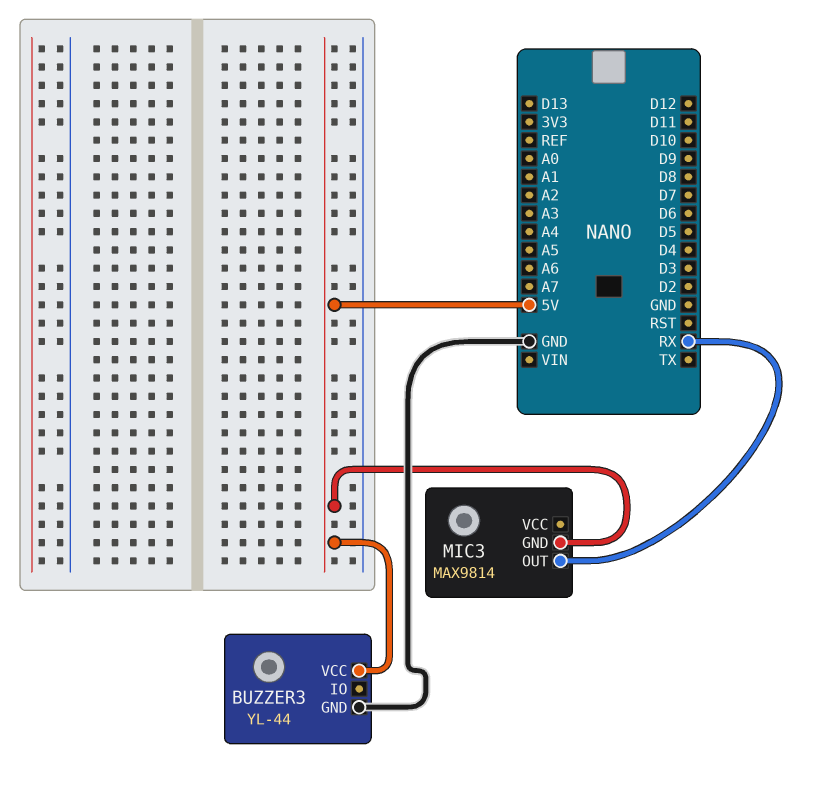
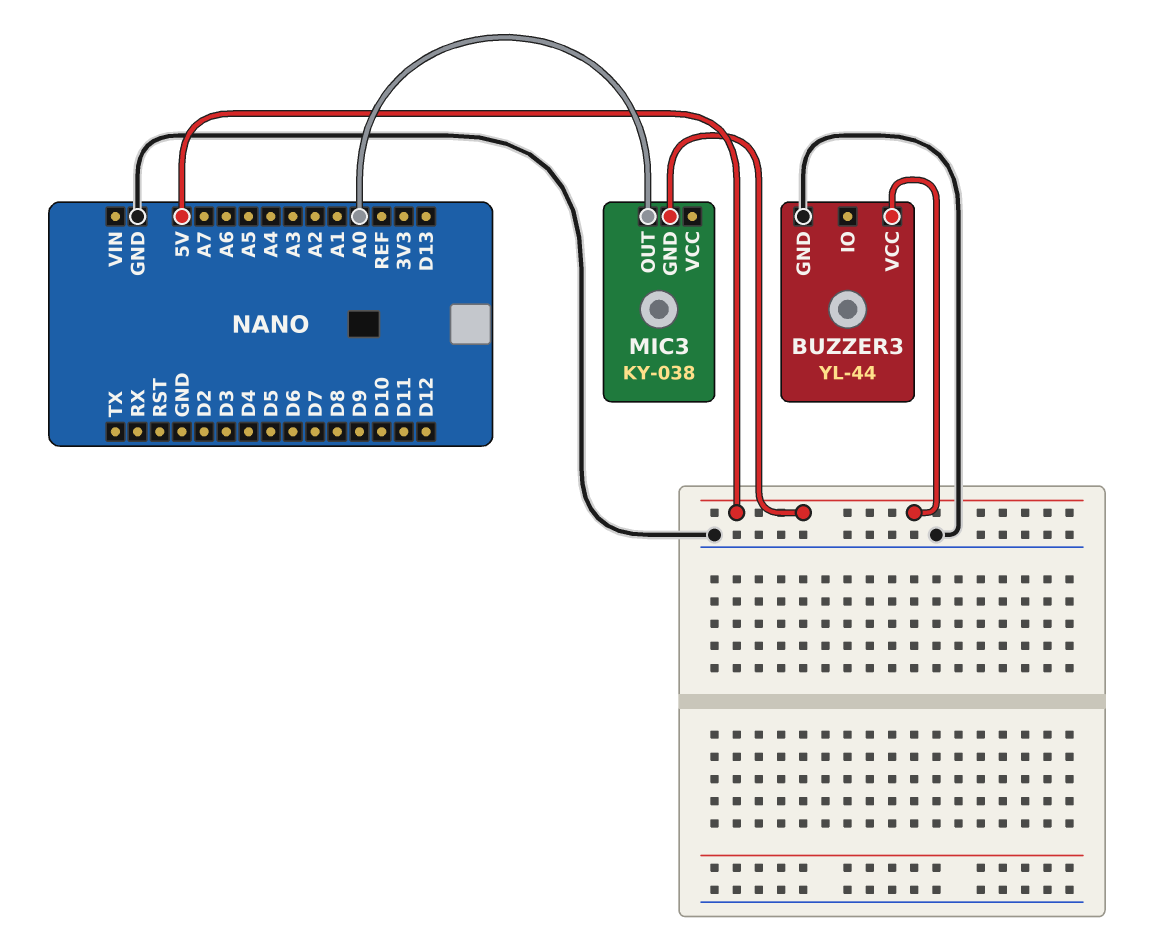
MIC3: MAX9814 -> KY-038
MIC3 pin OUT: RX -> A0

